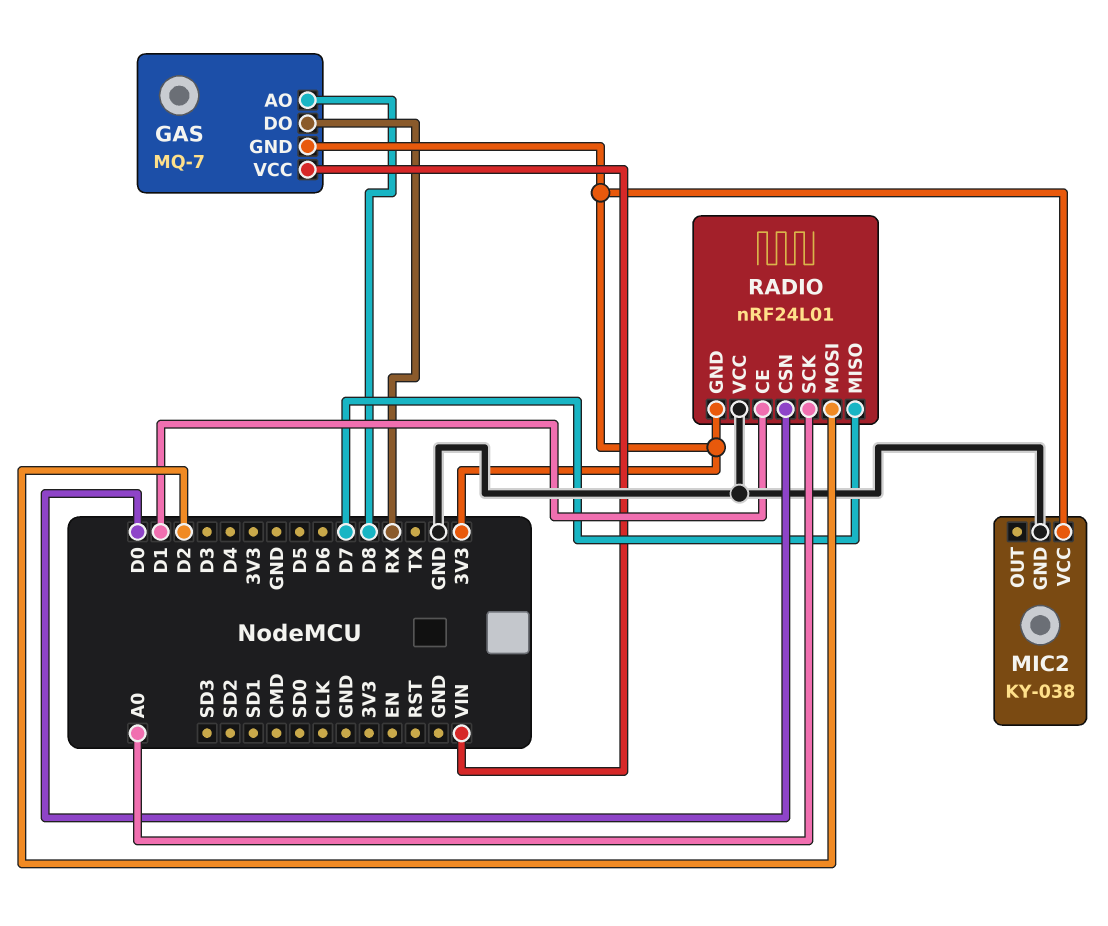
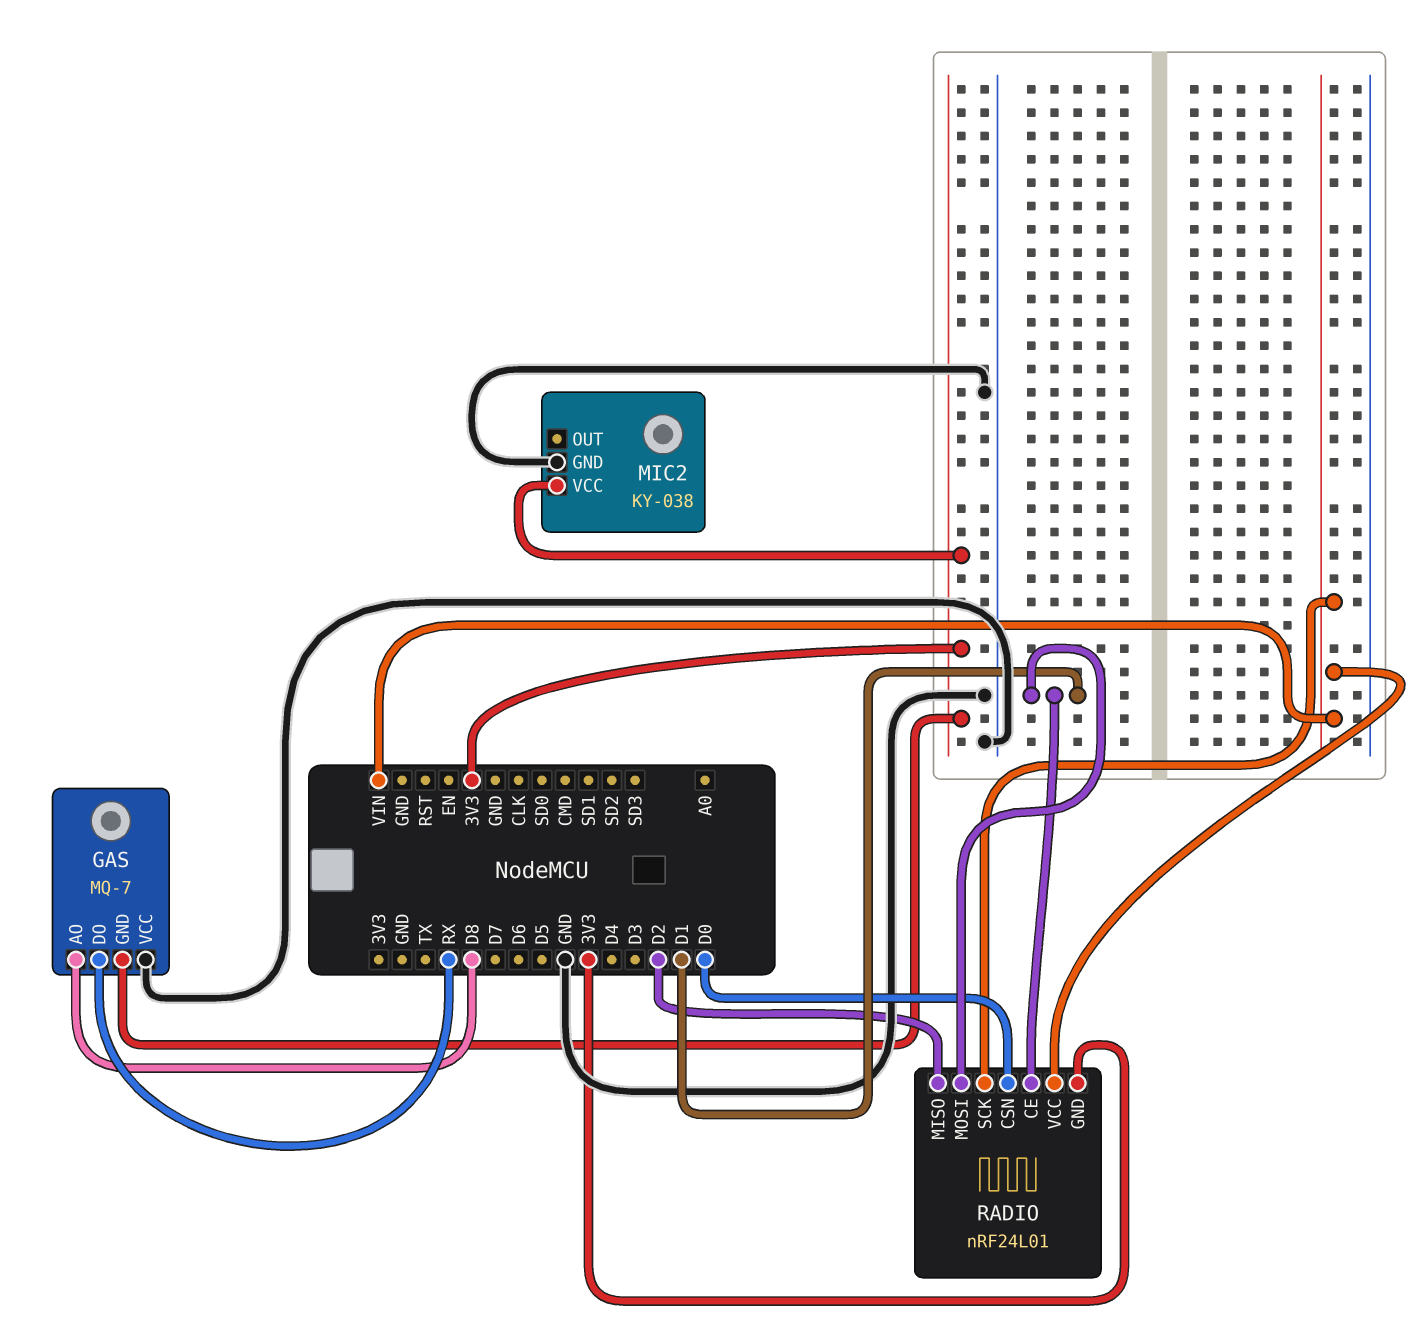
GAS pin VCC: VIN -> GND
RADIO pin MISO: D7 -> D2
RADIO pin MOSI: D2 -> D1
RADIO pin SCK: A0 -> VIN
RADIO pin VCC: GND -> VIN

